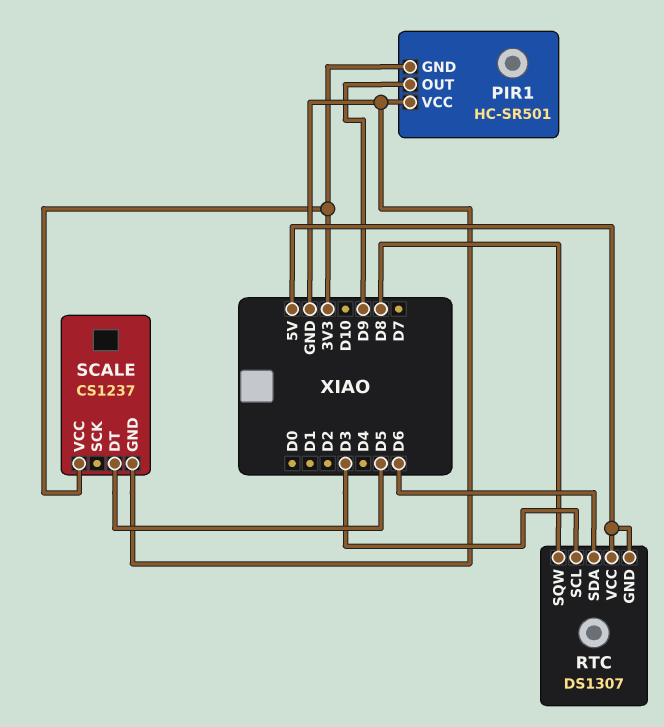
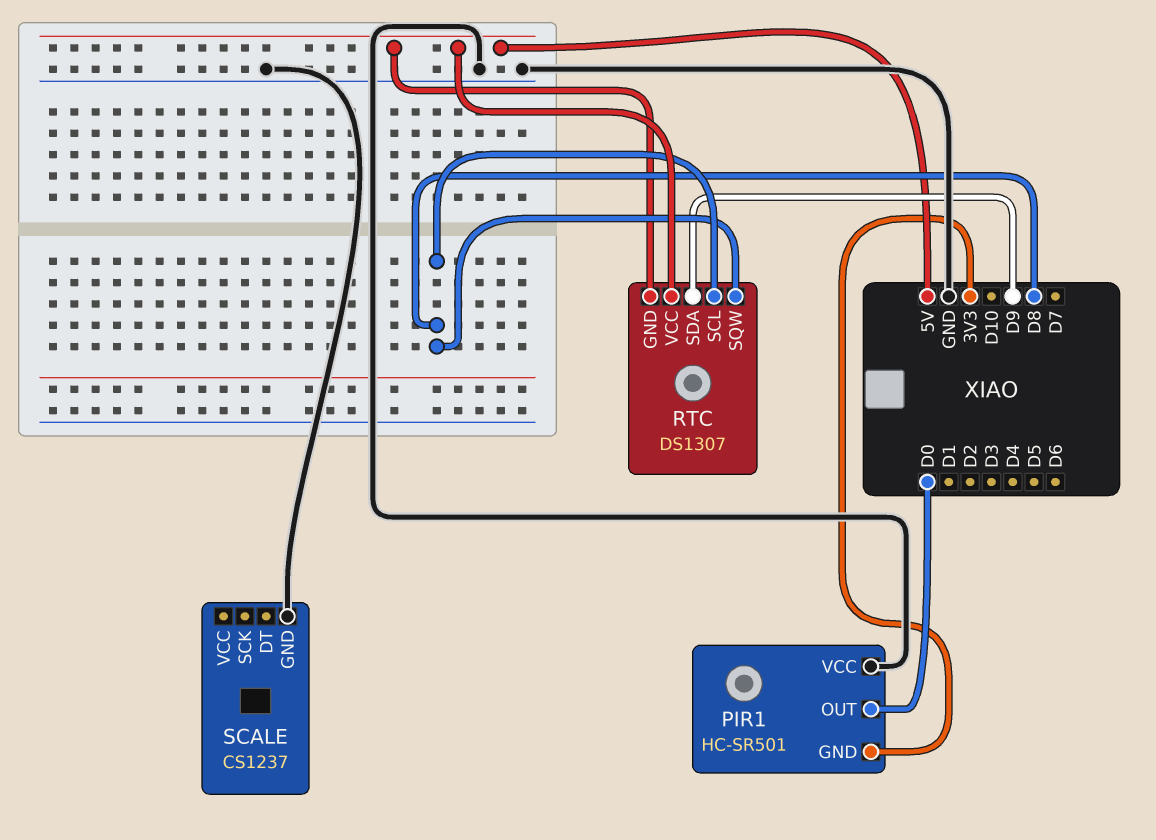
PIR1 pin OUT: D9 -> D0
RTC pin SCL: D3 -> D8
RTC pin SDA: D6 -> D9
SCALE pin DT: D5 -> none
SCALE pin VCC: 3V3 -> none

